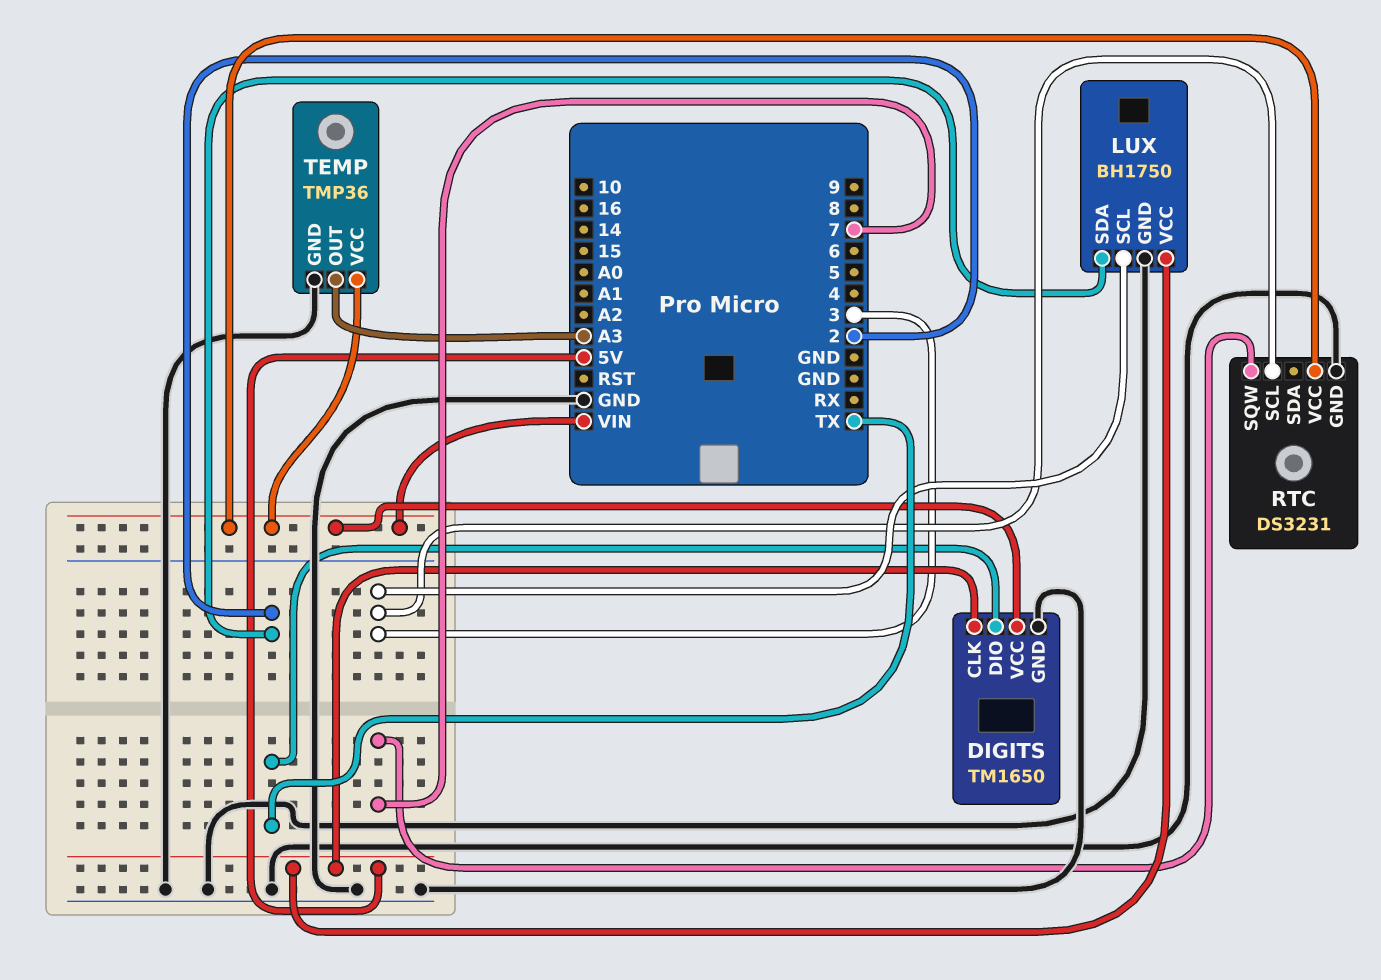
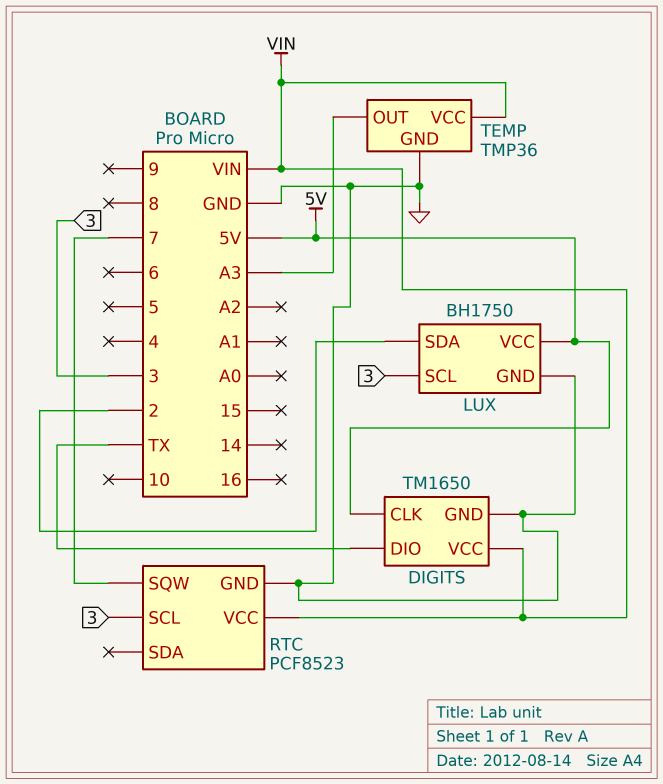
RTC: DS3231 -> PCF8523

